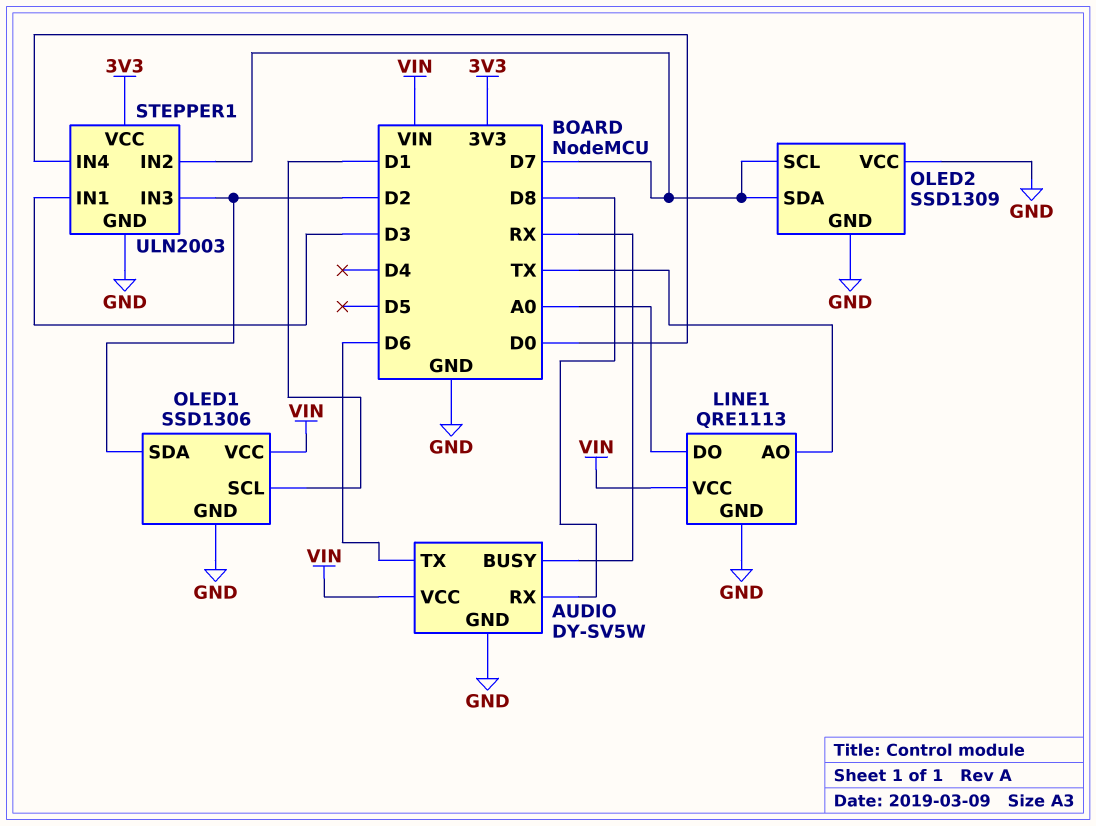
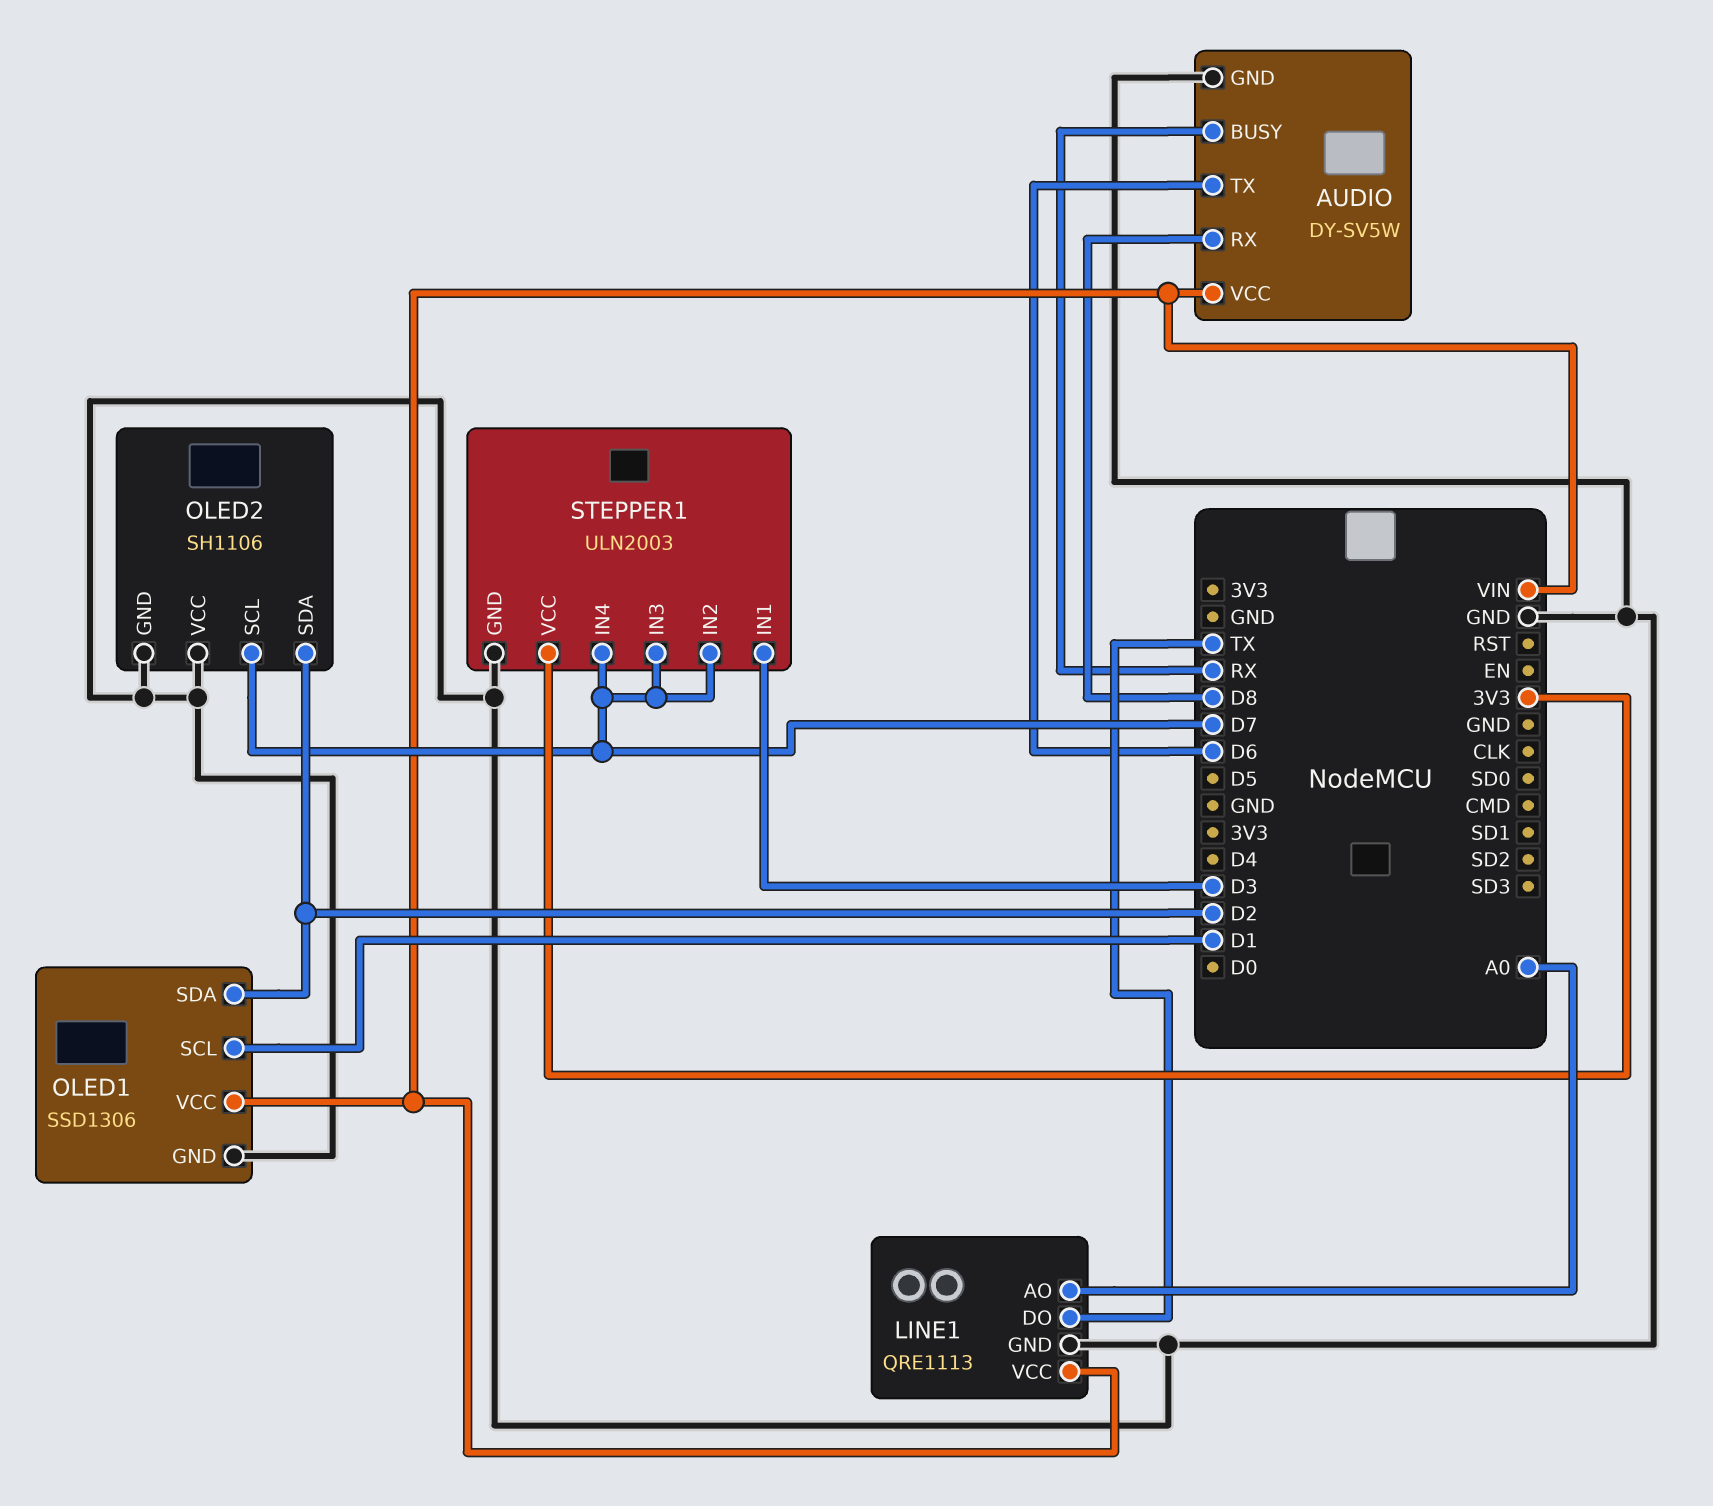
LINE1 pin AO: TX -> A0
LINE1 pin DO: A0 -> TX
OLED2: SSD1309 -> SH1106
OLED2 pin SDA: D7 -> D2
STEPPER1 pin IN3: D2 -> D7
STEPPER1 pin IN4: D0 -> D7

